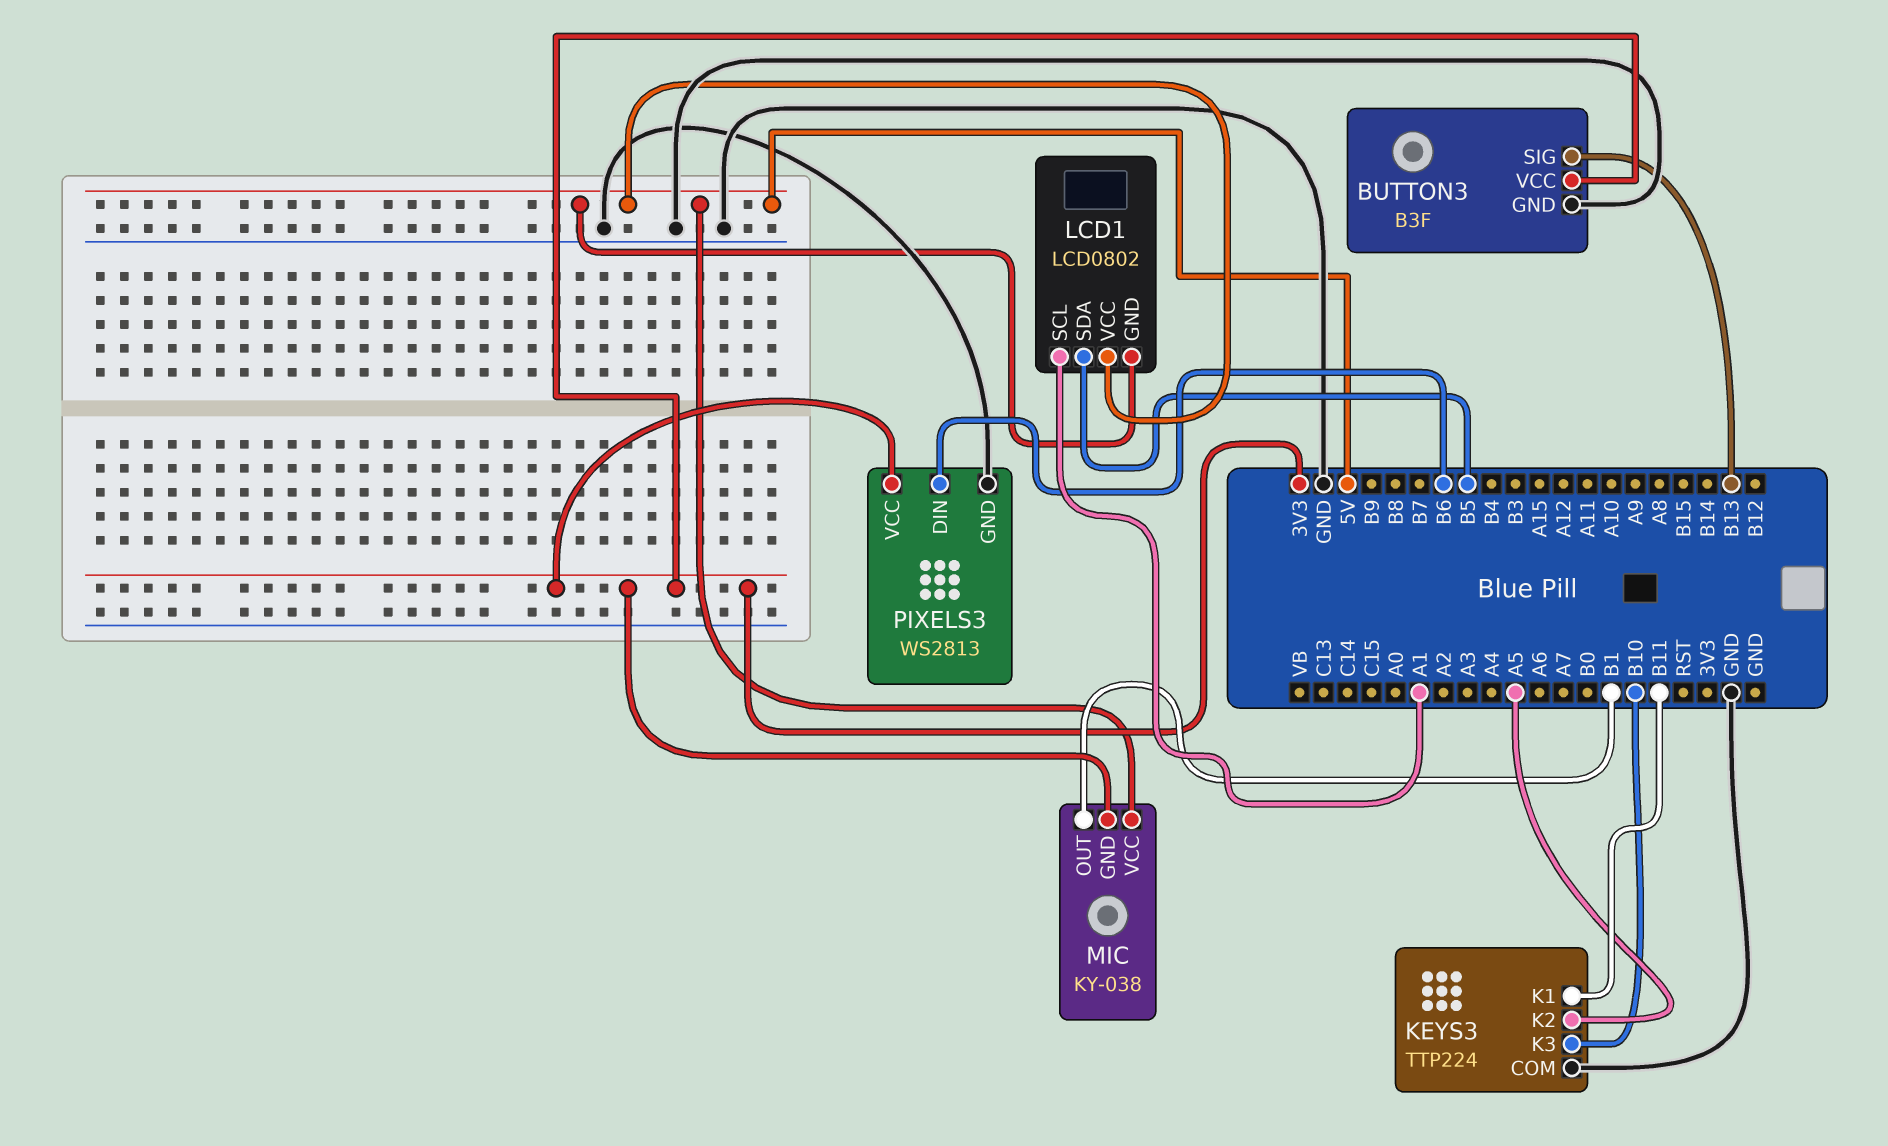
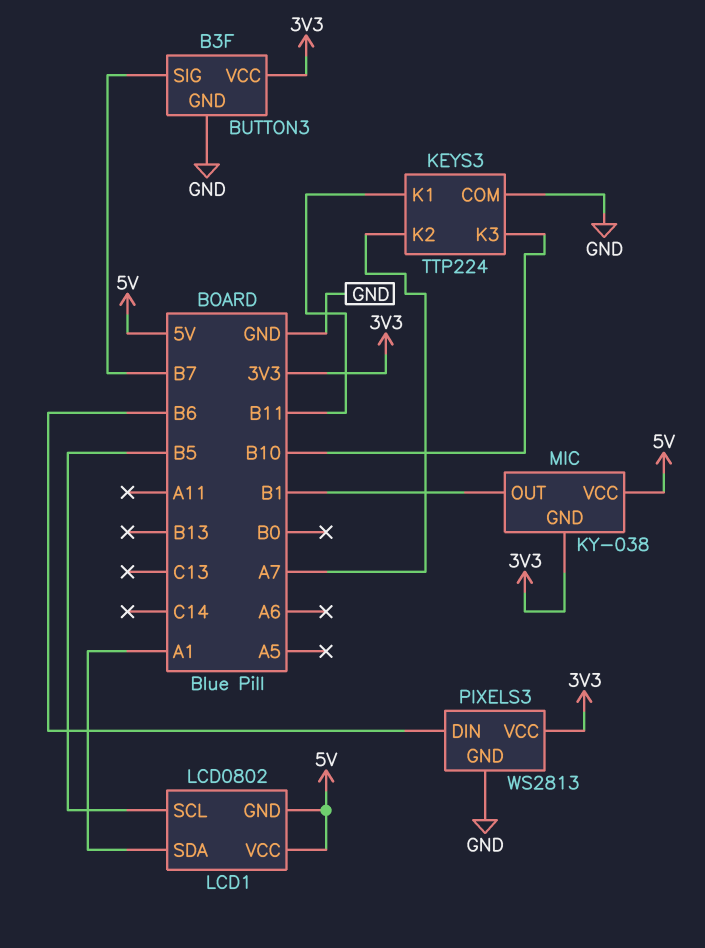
BUTTON3 pin SIG: B13 -> B7
KEYS3 pin K2: A5 -> A7
LCD1 pin SCL: A1 -> B5
LCD1 pin SDA: B5 -> A1

